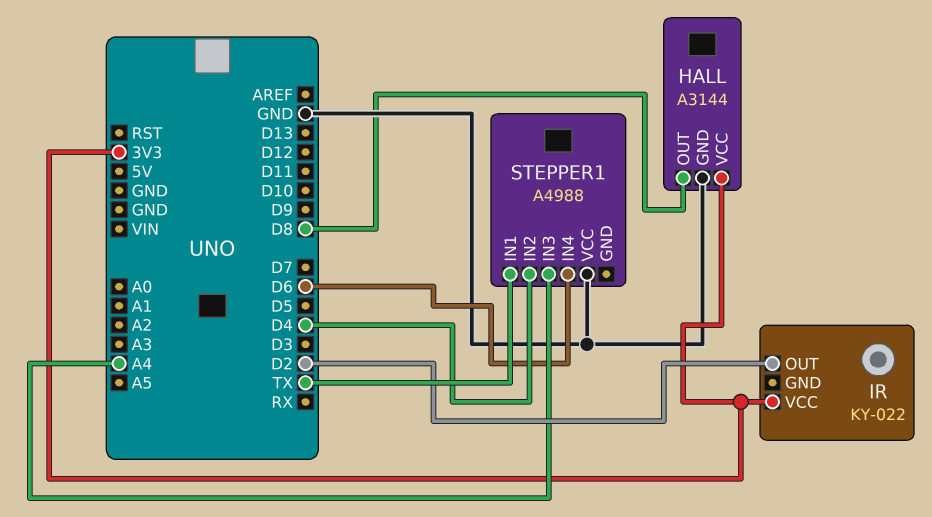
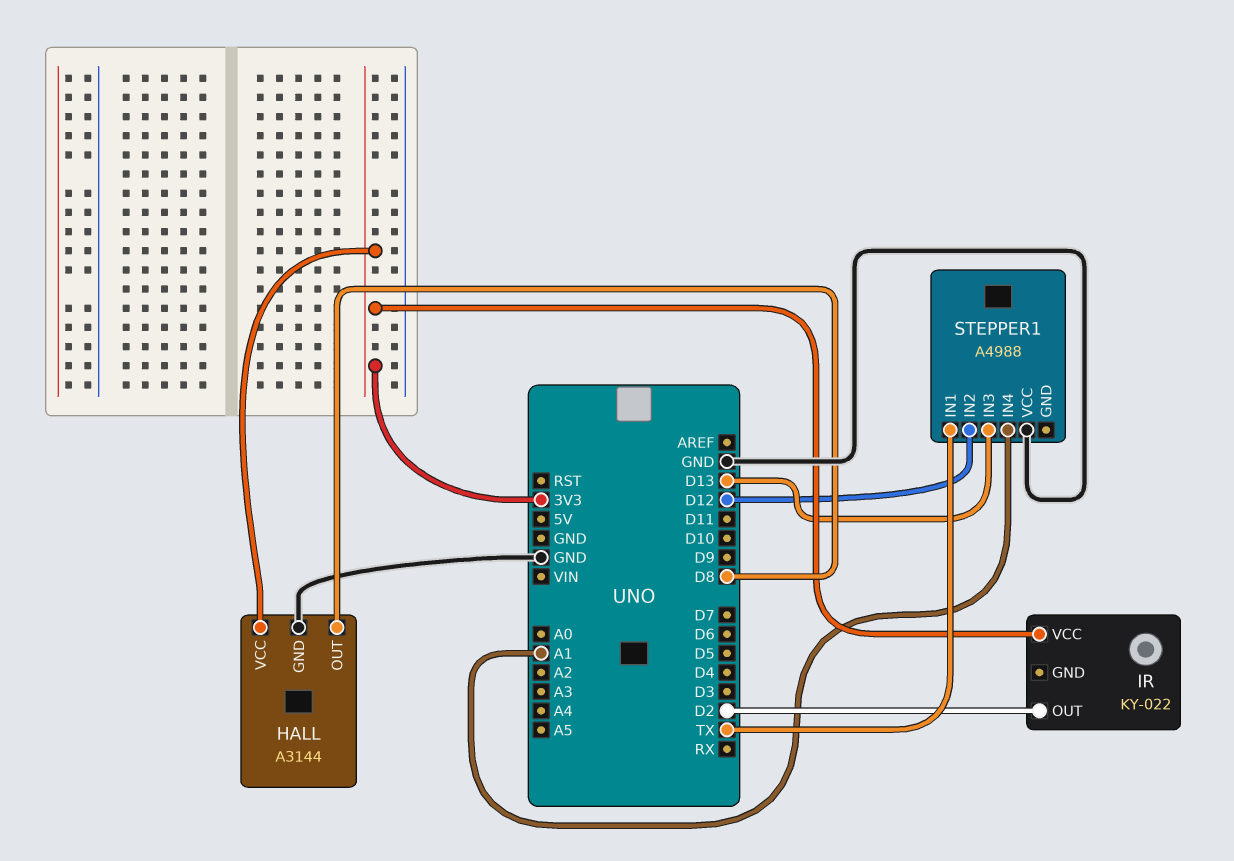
STEPPER1 pin IN2: D4 -> D12
STEPPER1 pin IN3: A4 -> D13
STEPPER1 pin IN4: D6 -> A1

